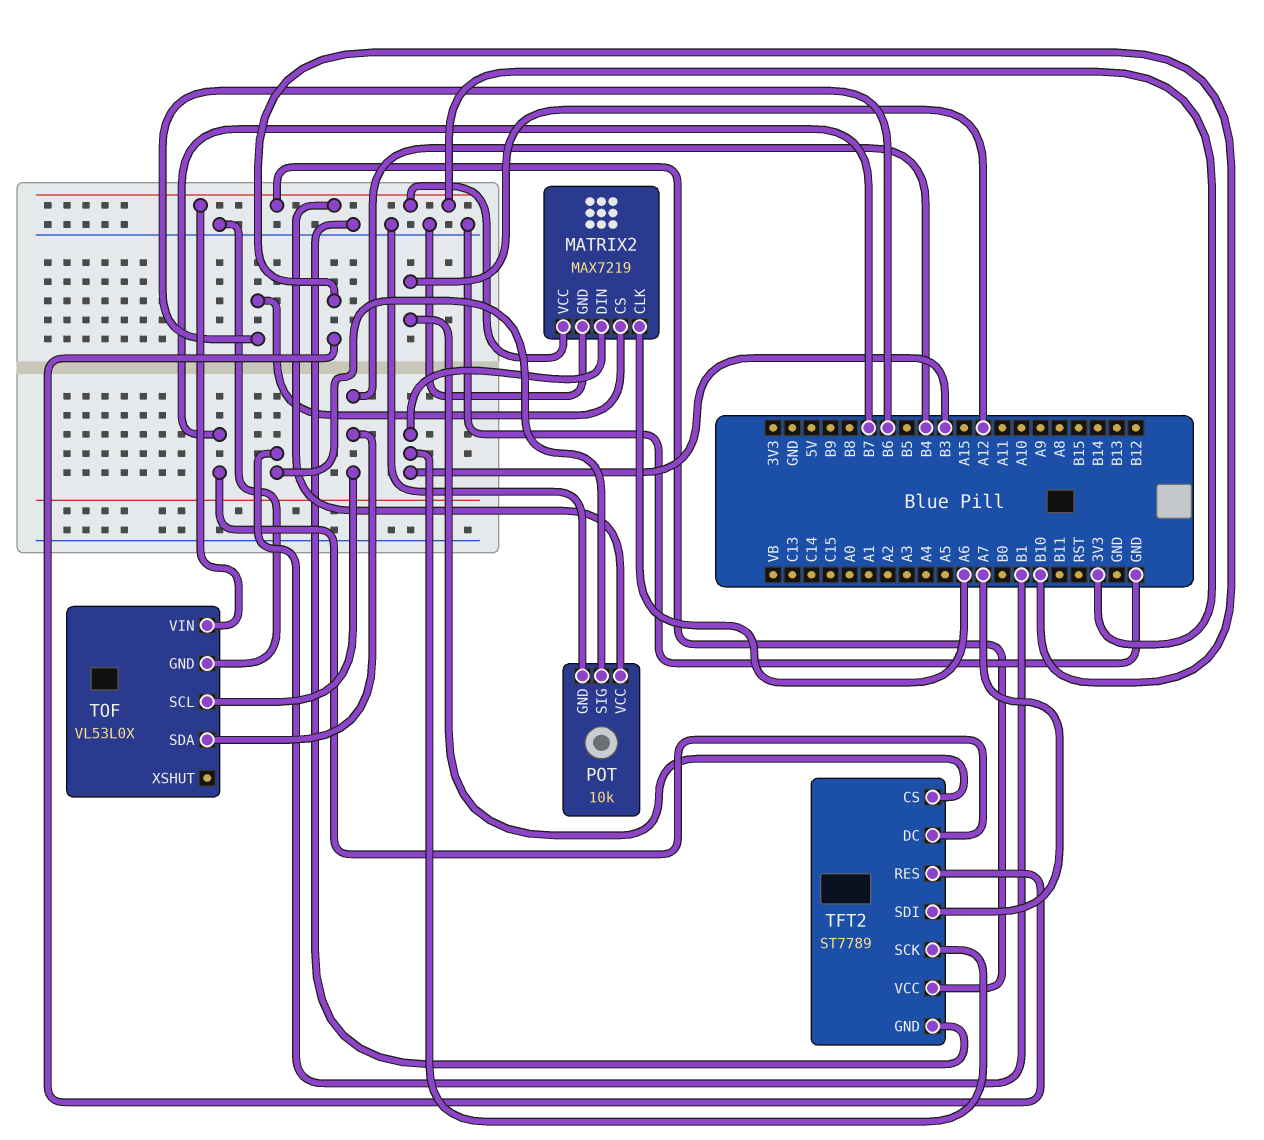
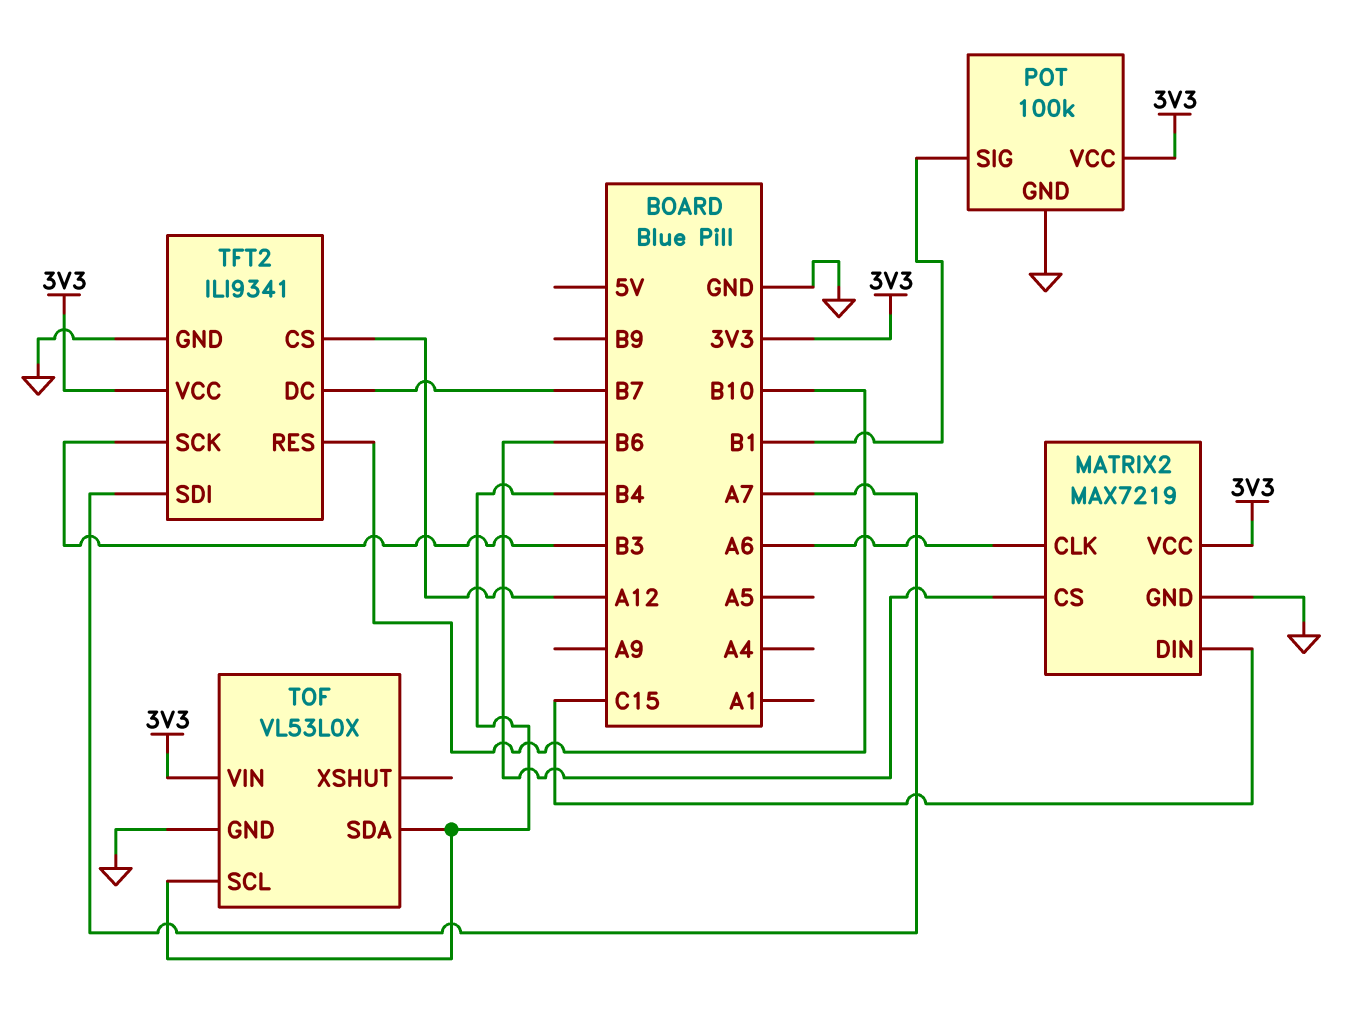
MATRIX2 pin DIN: B3 -> C15
POT: 10k -> 100k
TFT2: ST7789 -> ILI9341

